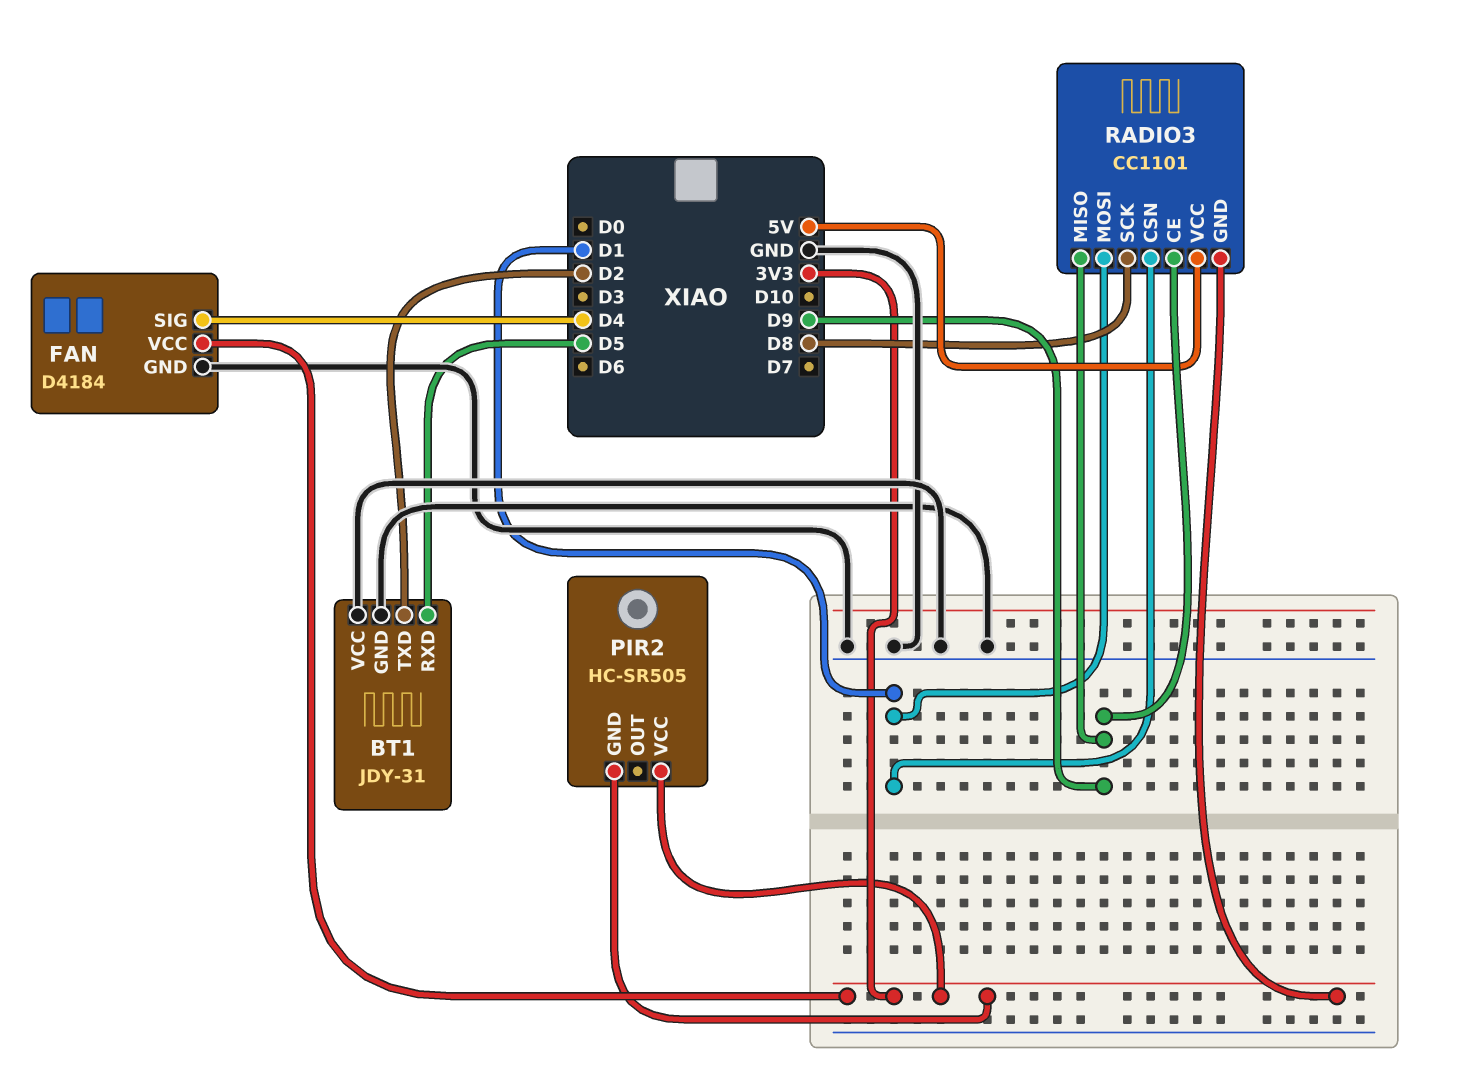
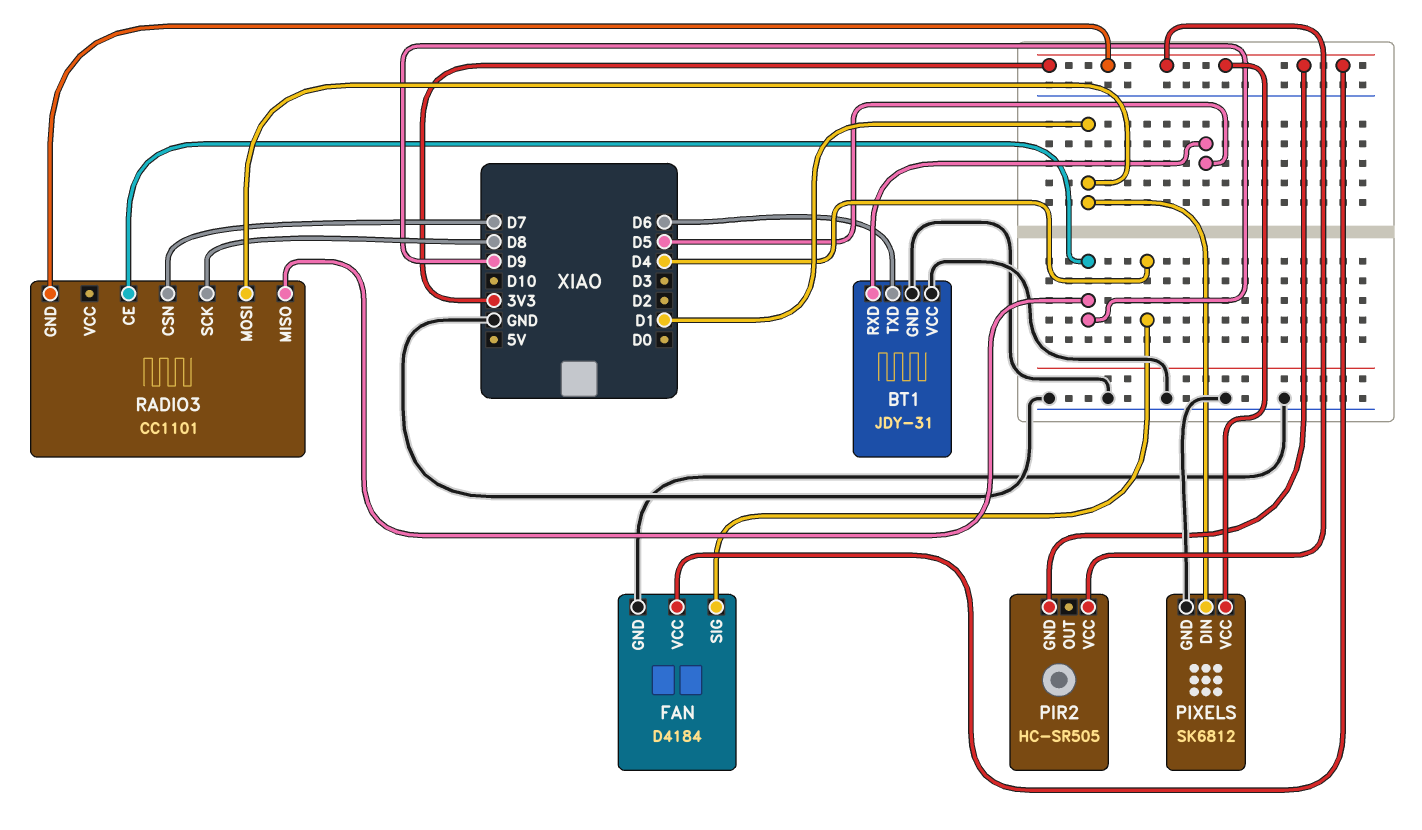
BT1 pin TXD: D2 -> D6
PIXELS: none -> SK6812
PIXELS pin DIN: none -> D1
PIXELS pin GND: none -> GND
PIXELS pin VCC: none -> 3V3
RADIO3 pin CSN: D1 -> D7
RADIO3 pin VCC: 5V -> none

